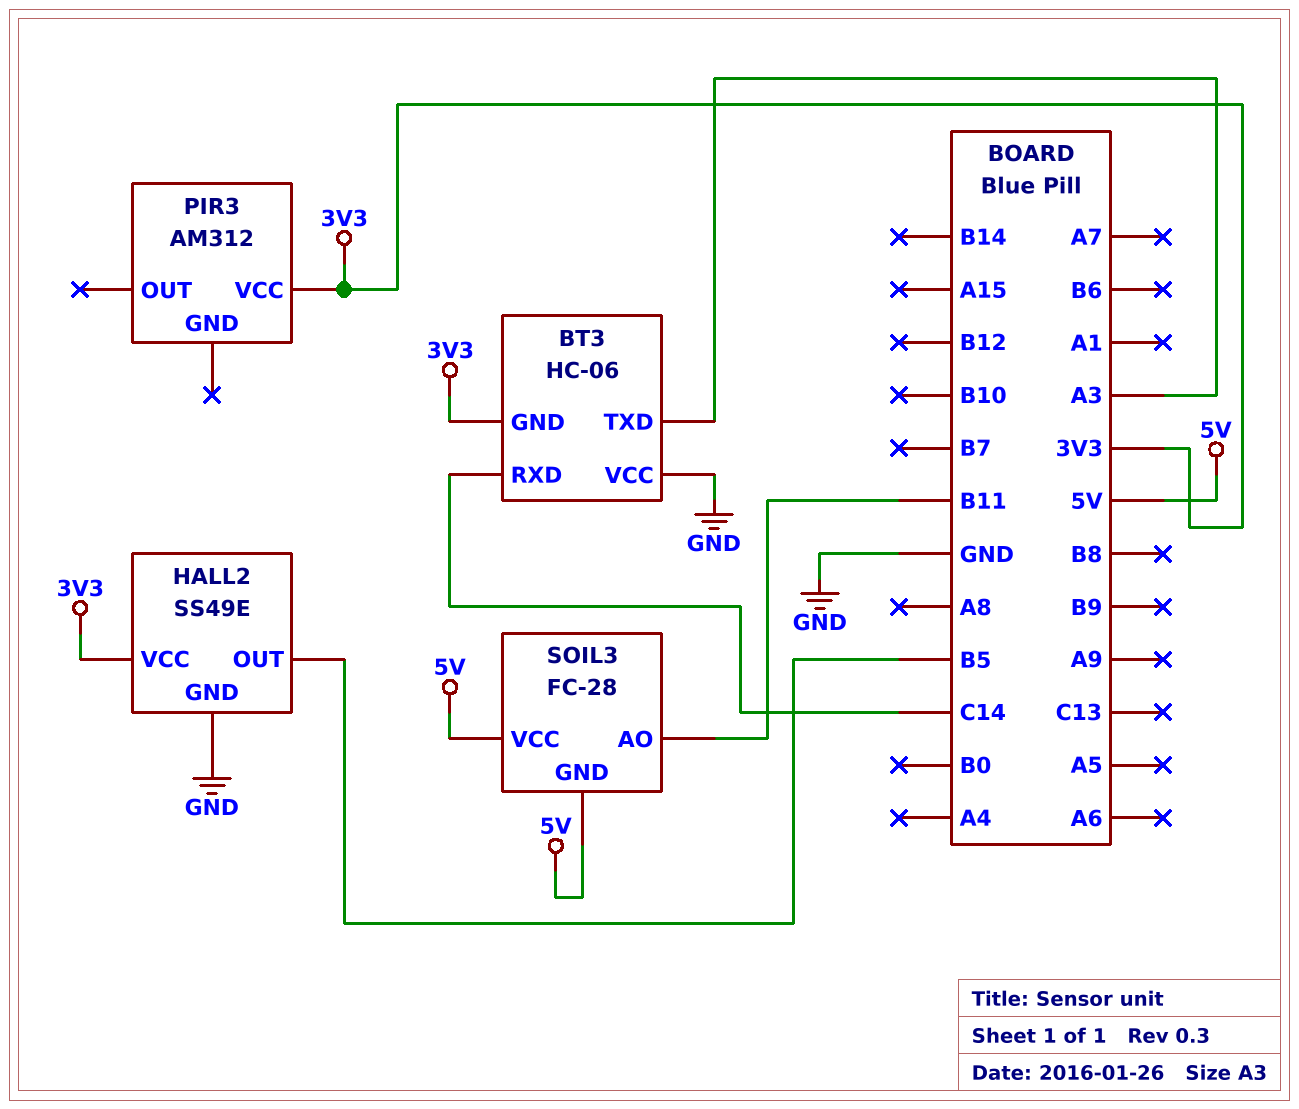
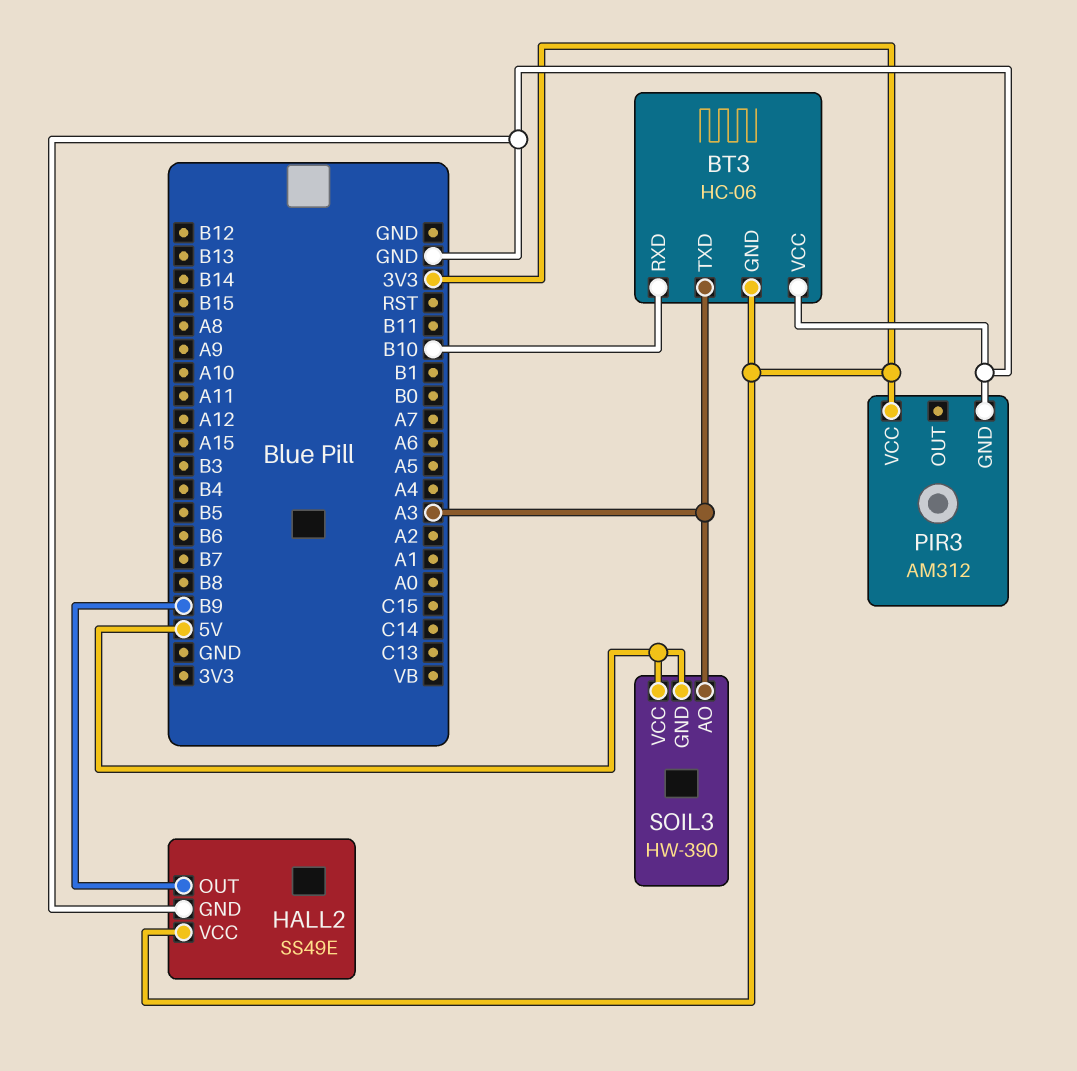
BT3 pin RXD: C14 -> B10
HALL2 pin OUT: B5 -> B9
PIR3 pin GND: none -> GND
SOIL3: FC-28 -> HW-390
SOIL3 pin AO: B11 -> A3

